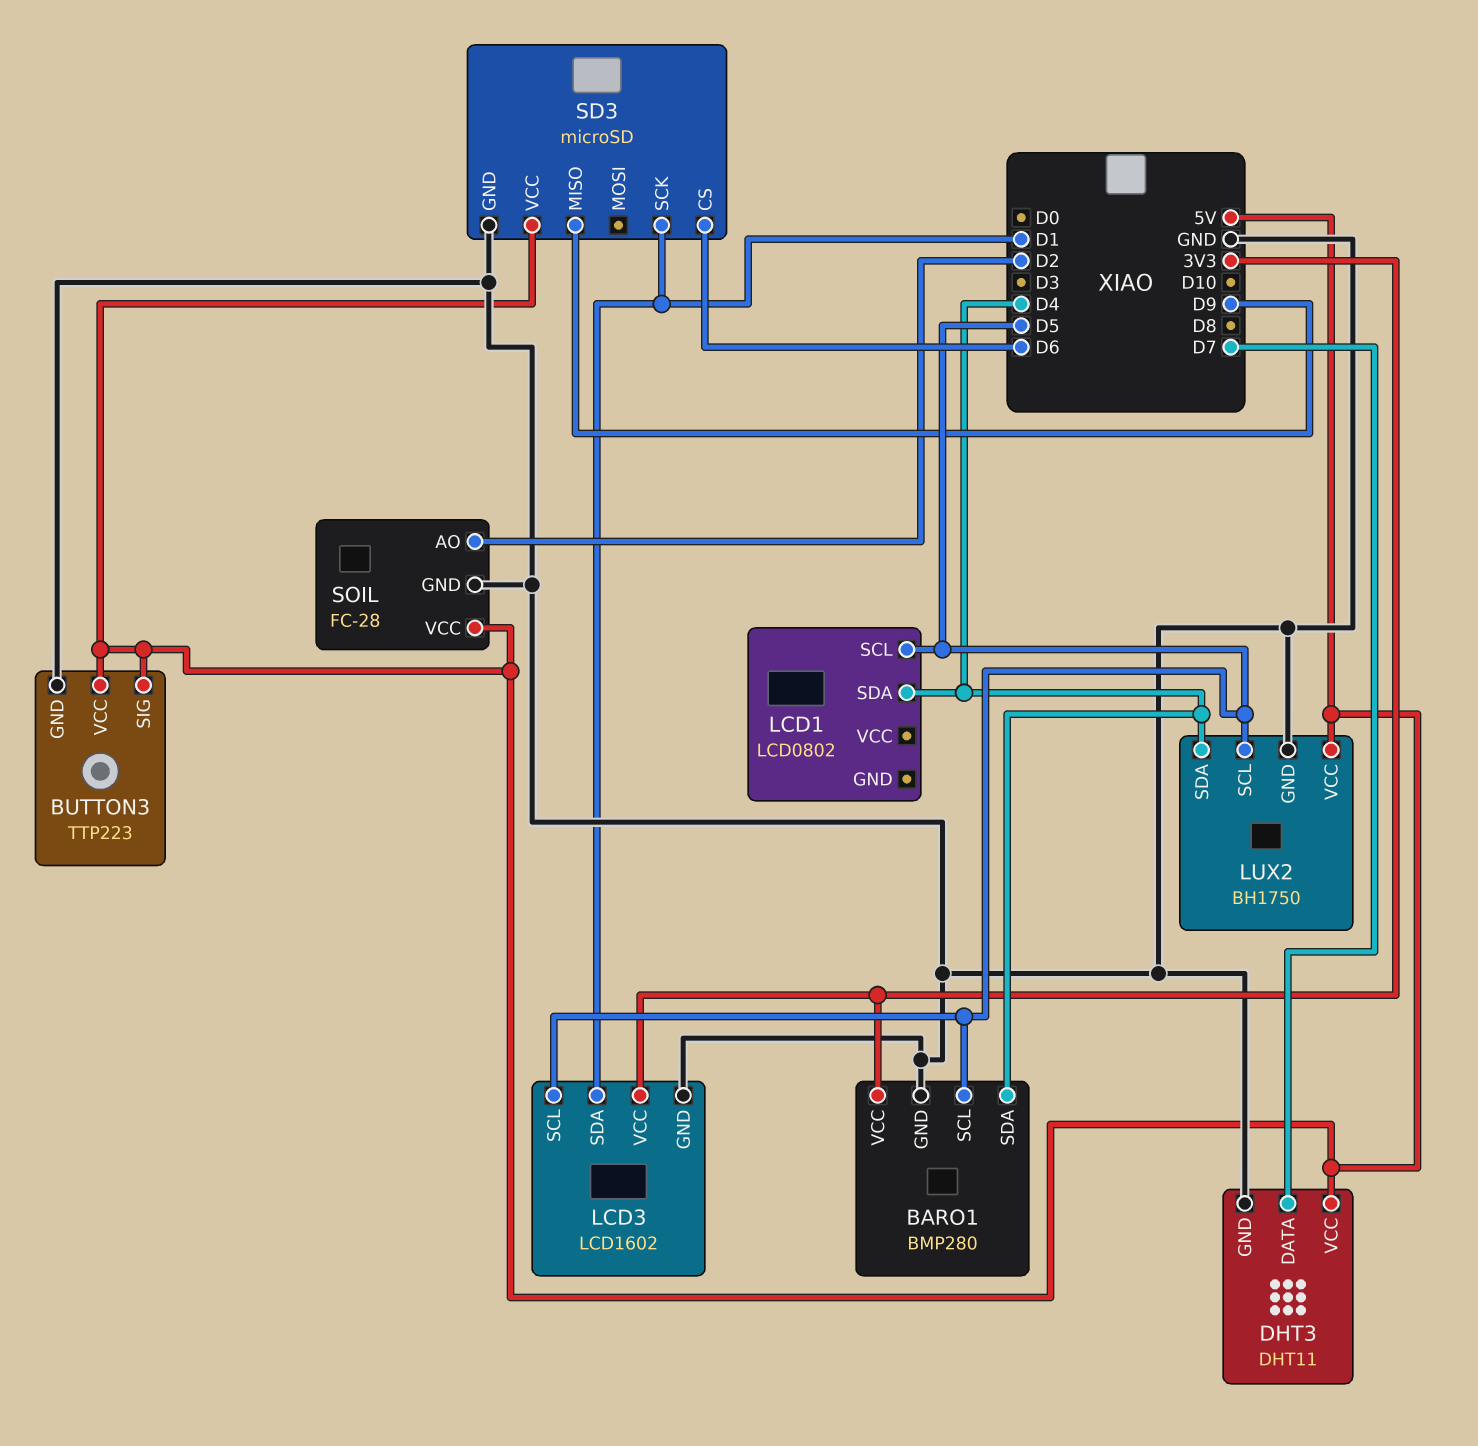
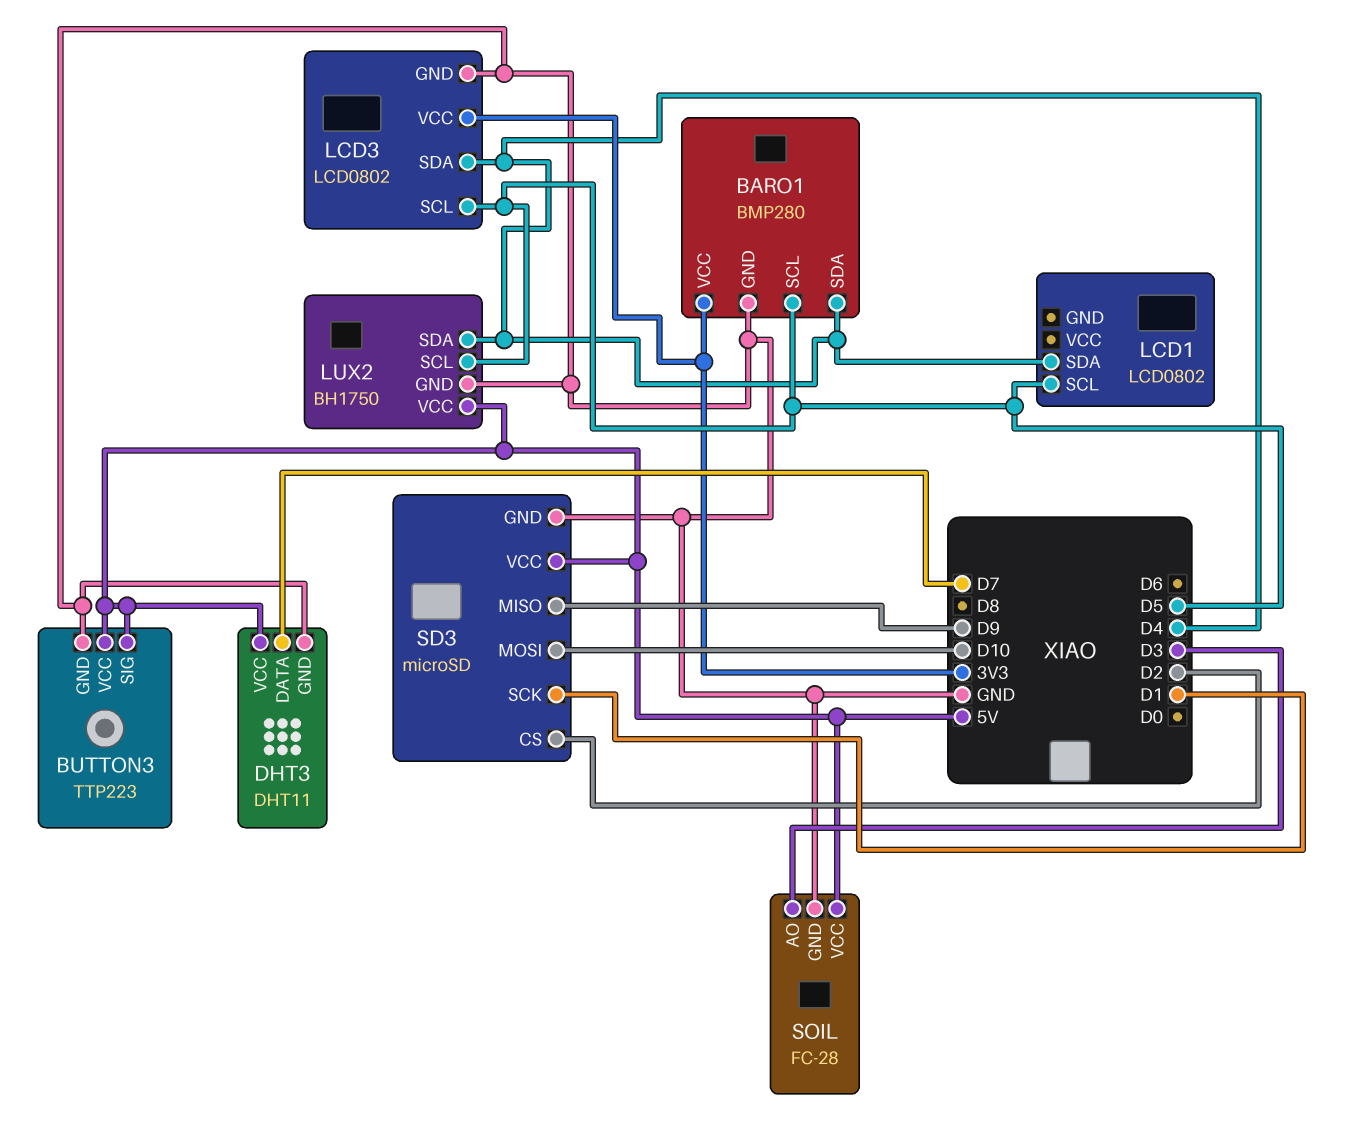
LCD3: LCD1602 -> LCD0802
LCD3 pin SDA: D1 -> D4
SD3 pin CS: D6 -> D2
SD3 pin MOSI: none -> D10
SOIL pin AO: D2 -> D3

